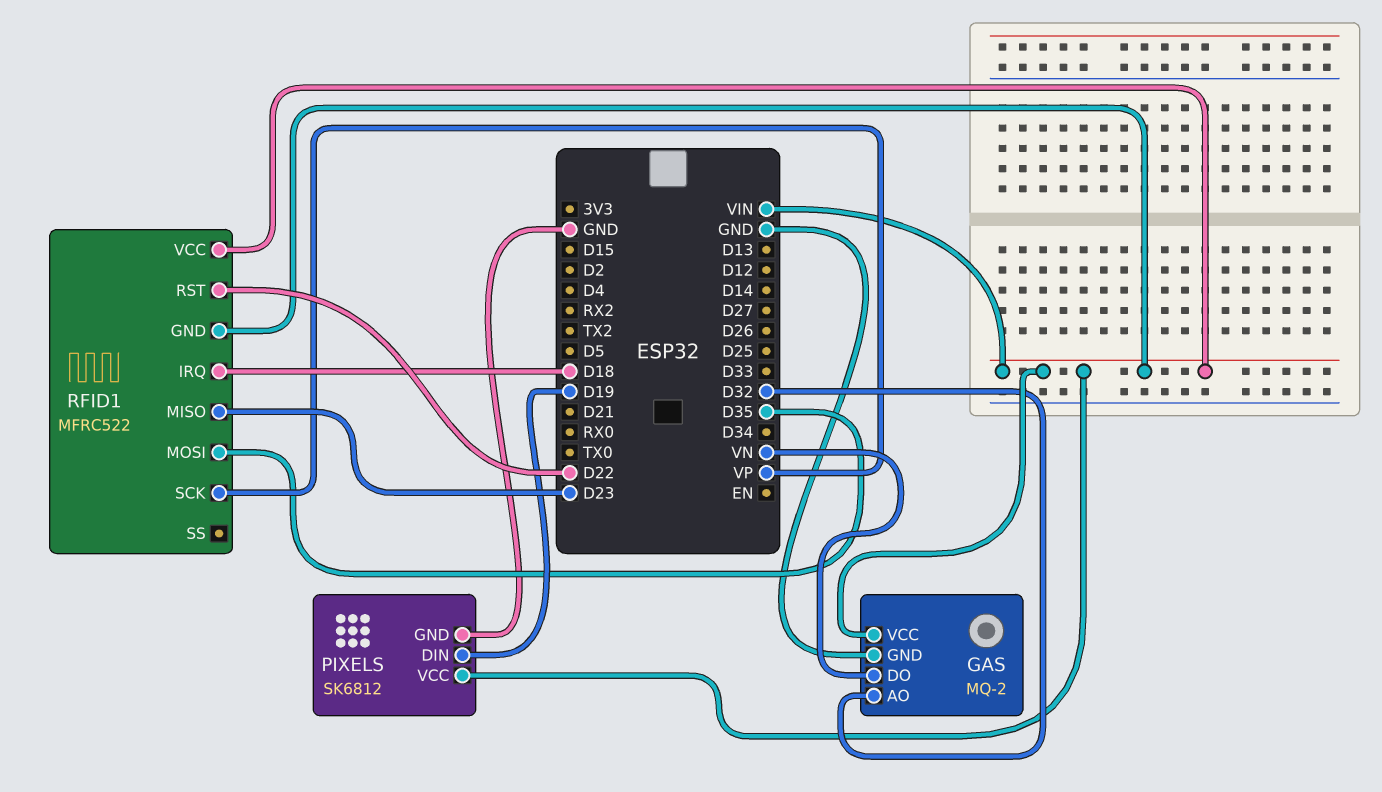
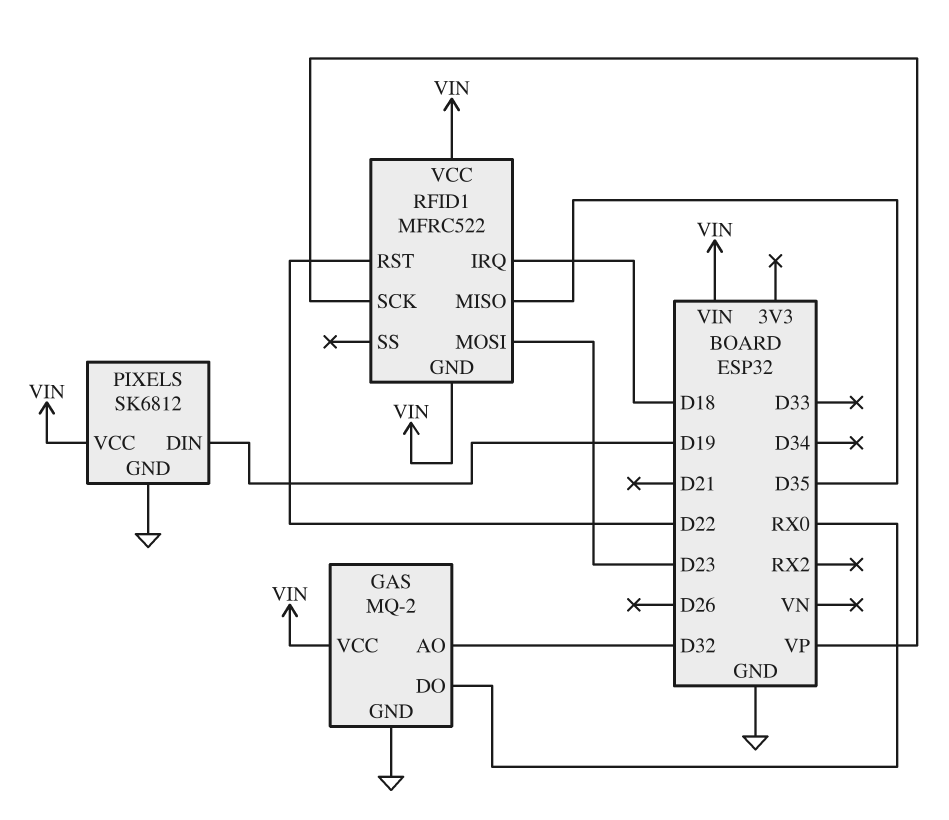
GAS pin DO: VN -> RX0
RFID1 pin MISO: D23 -> D35
RFID1 pin MOSI: D35 -> D23

